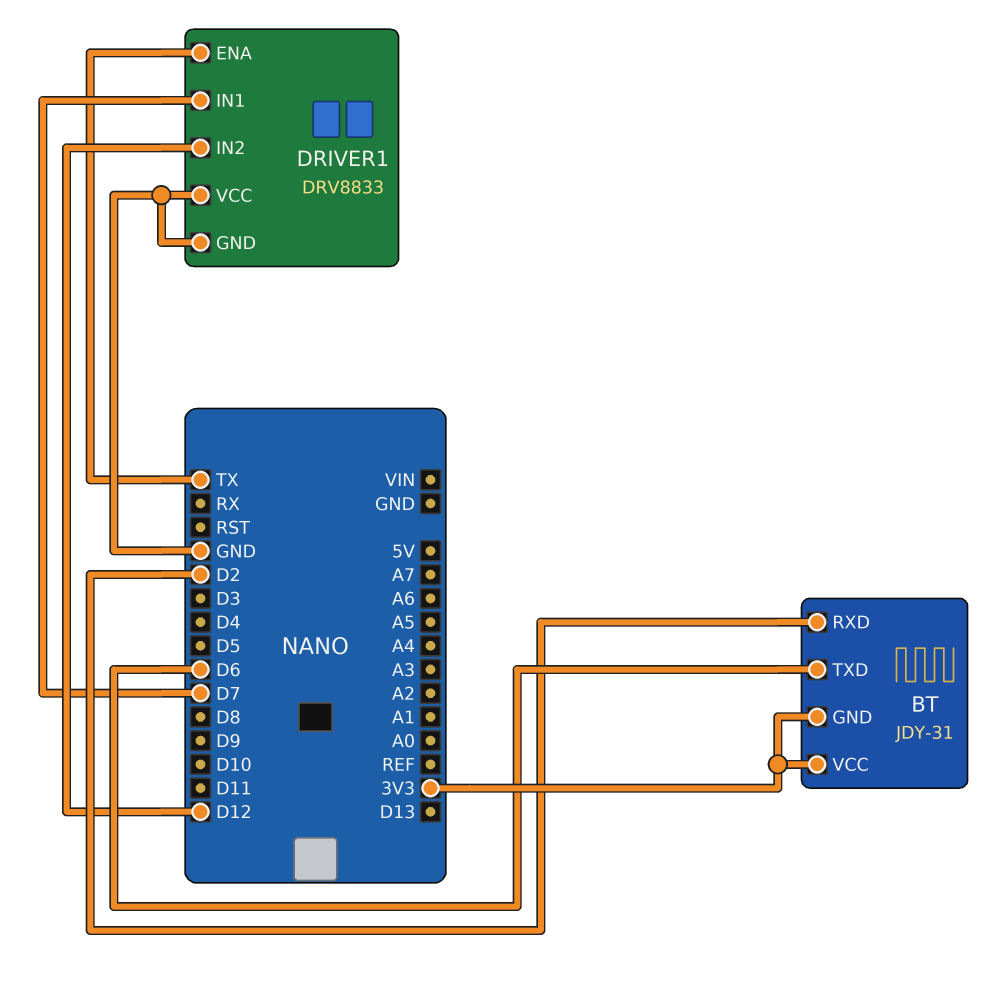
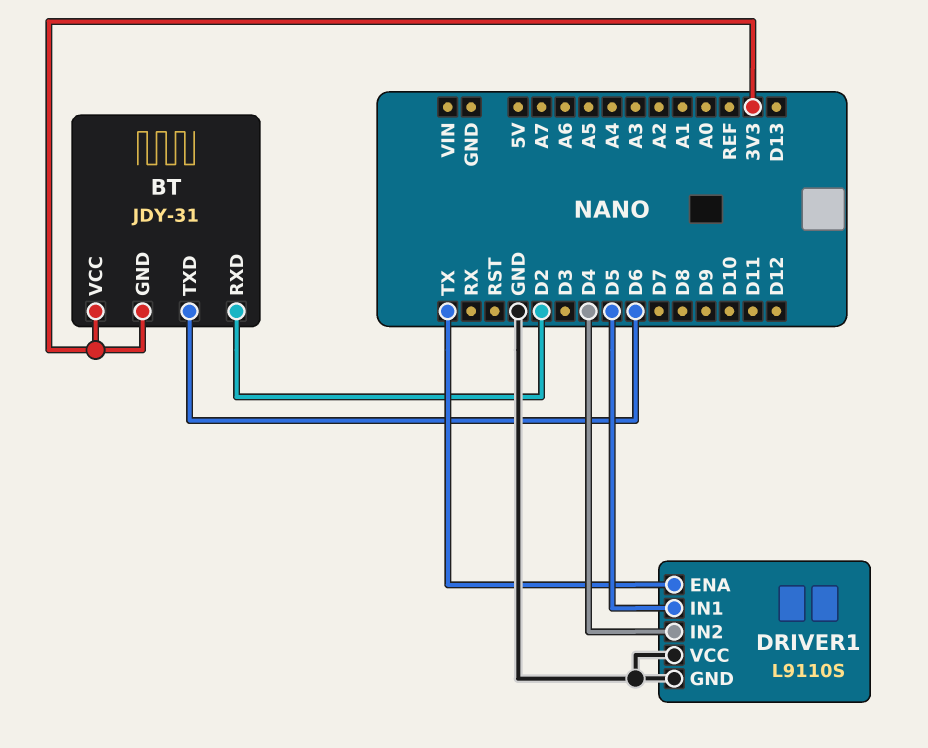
DRIVER1: DRV8833 -> L9110S
DRIVER1 pin IN1: D7 -> D5
DRIVER1 pin IN2: D12 -> D4

